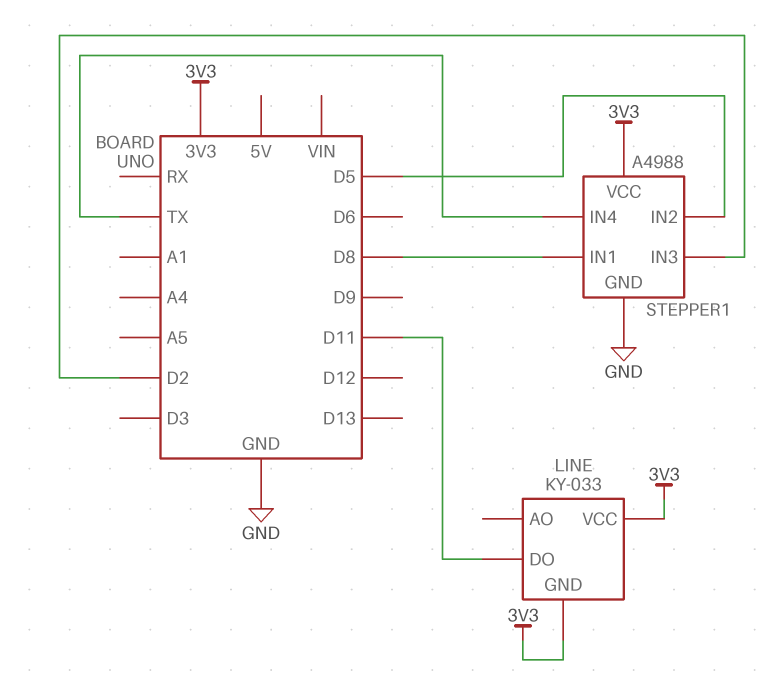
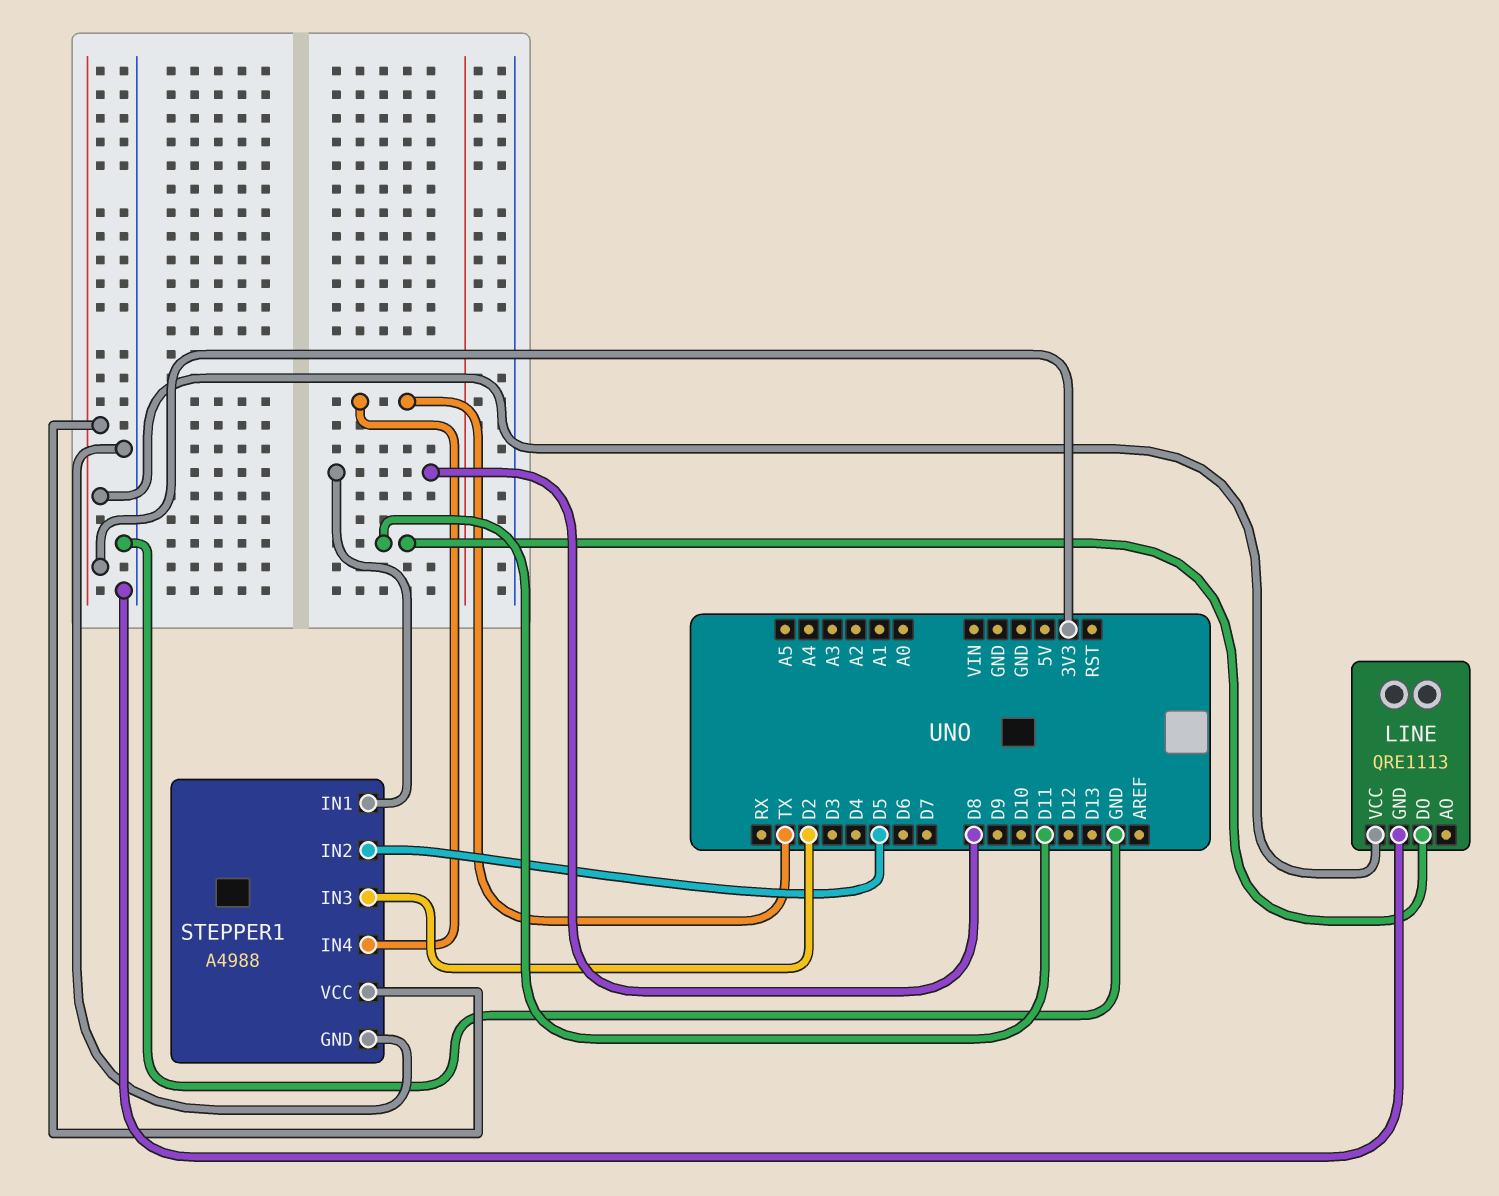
LINE: KY-033 -> QRE1113
LINE pin GND: 3V3 -> GND

